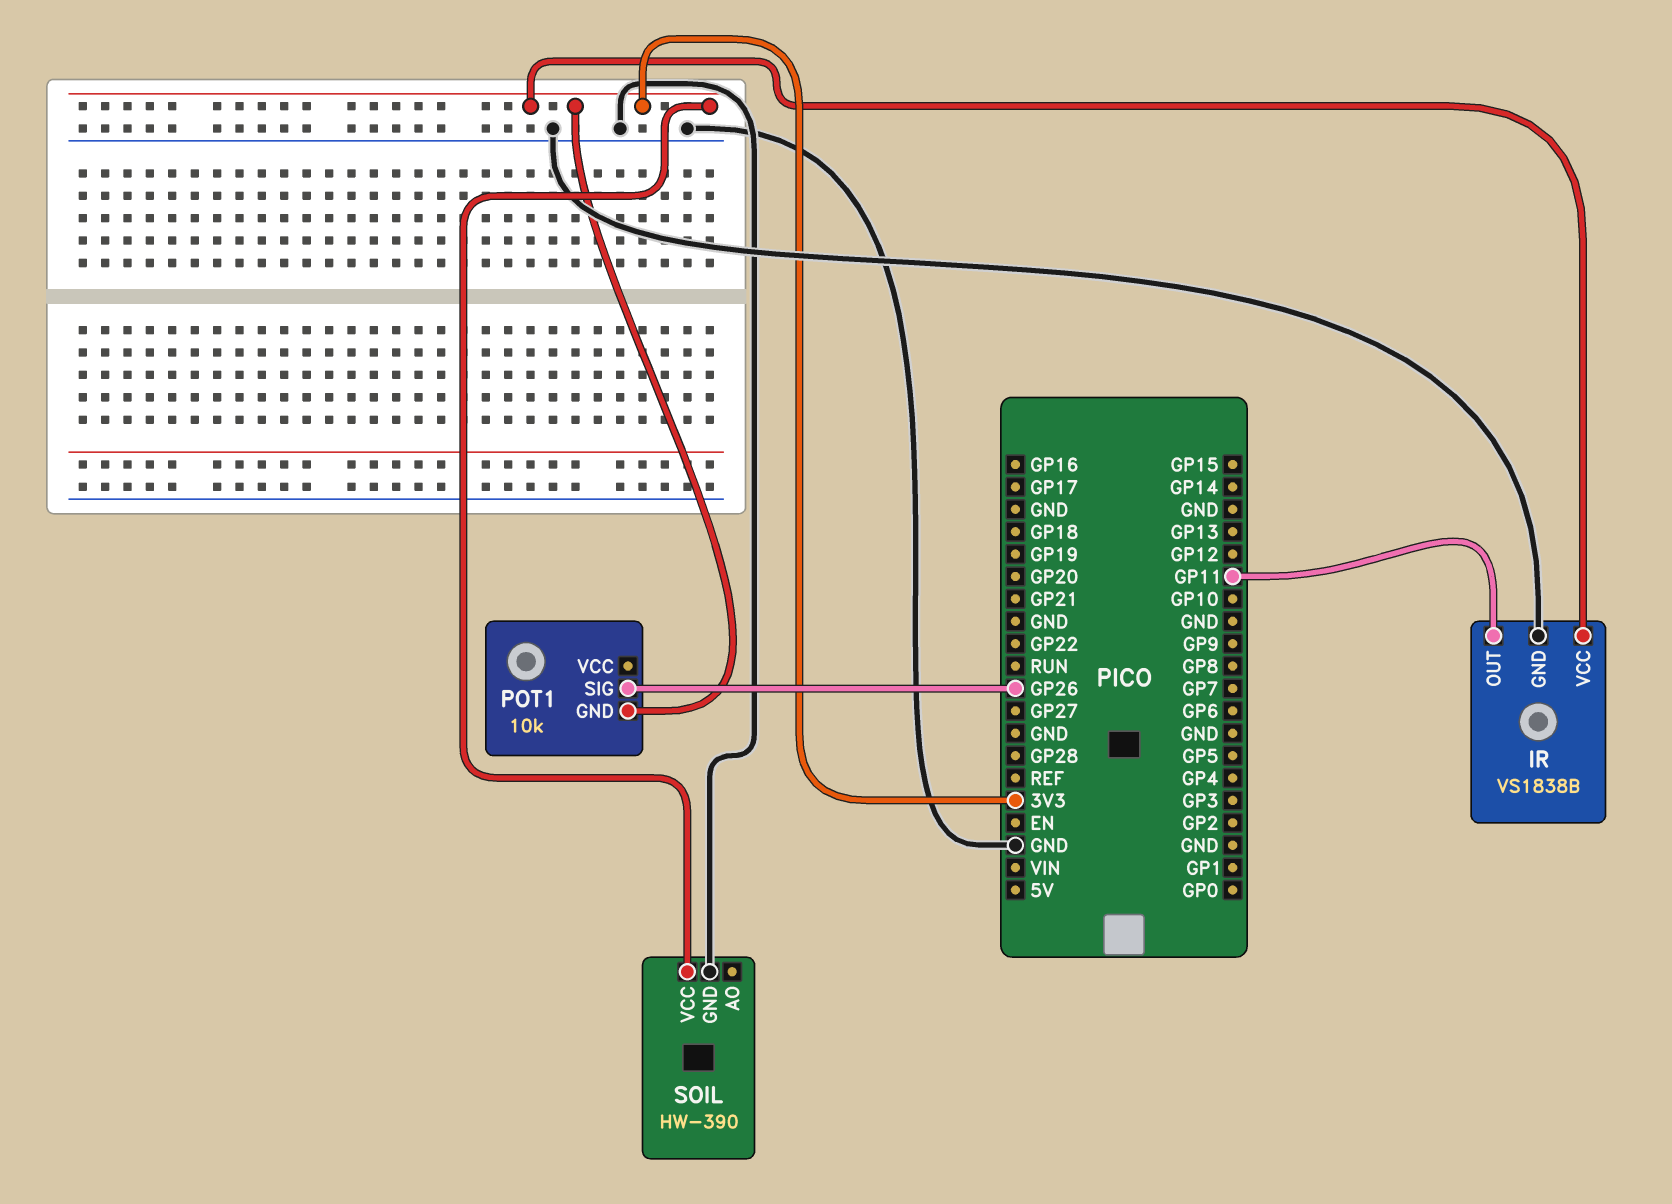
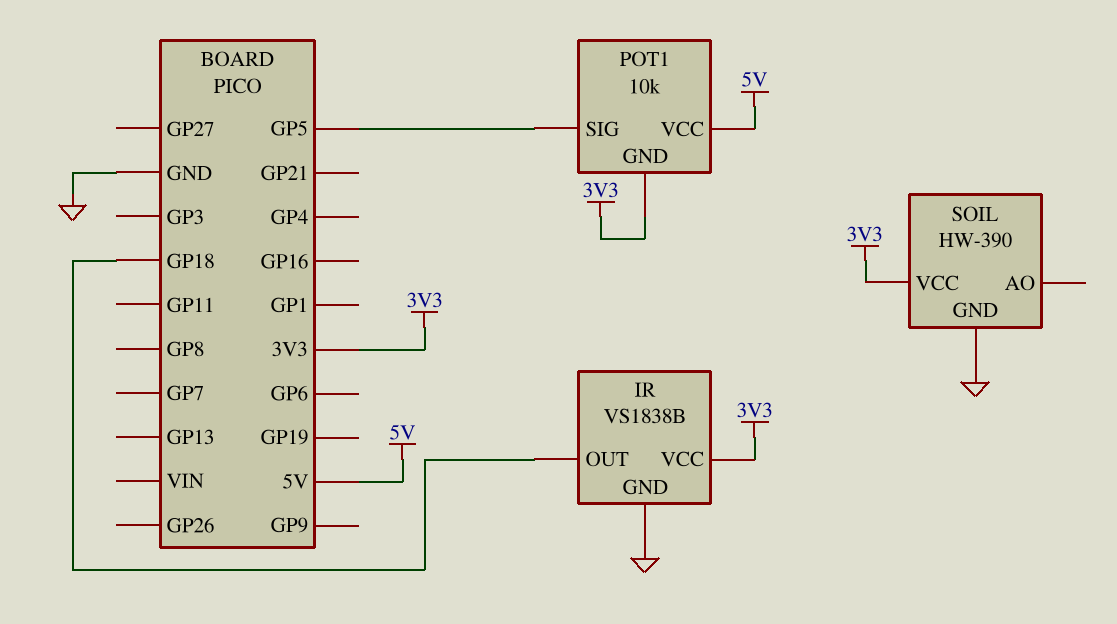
IR pin OUT: GP11 -> GP18
POT1 pin SIG: GP26 -> GP5
POT1 pin VCC: none -> 5V

